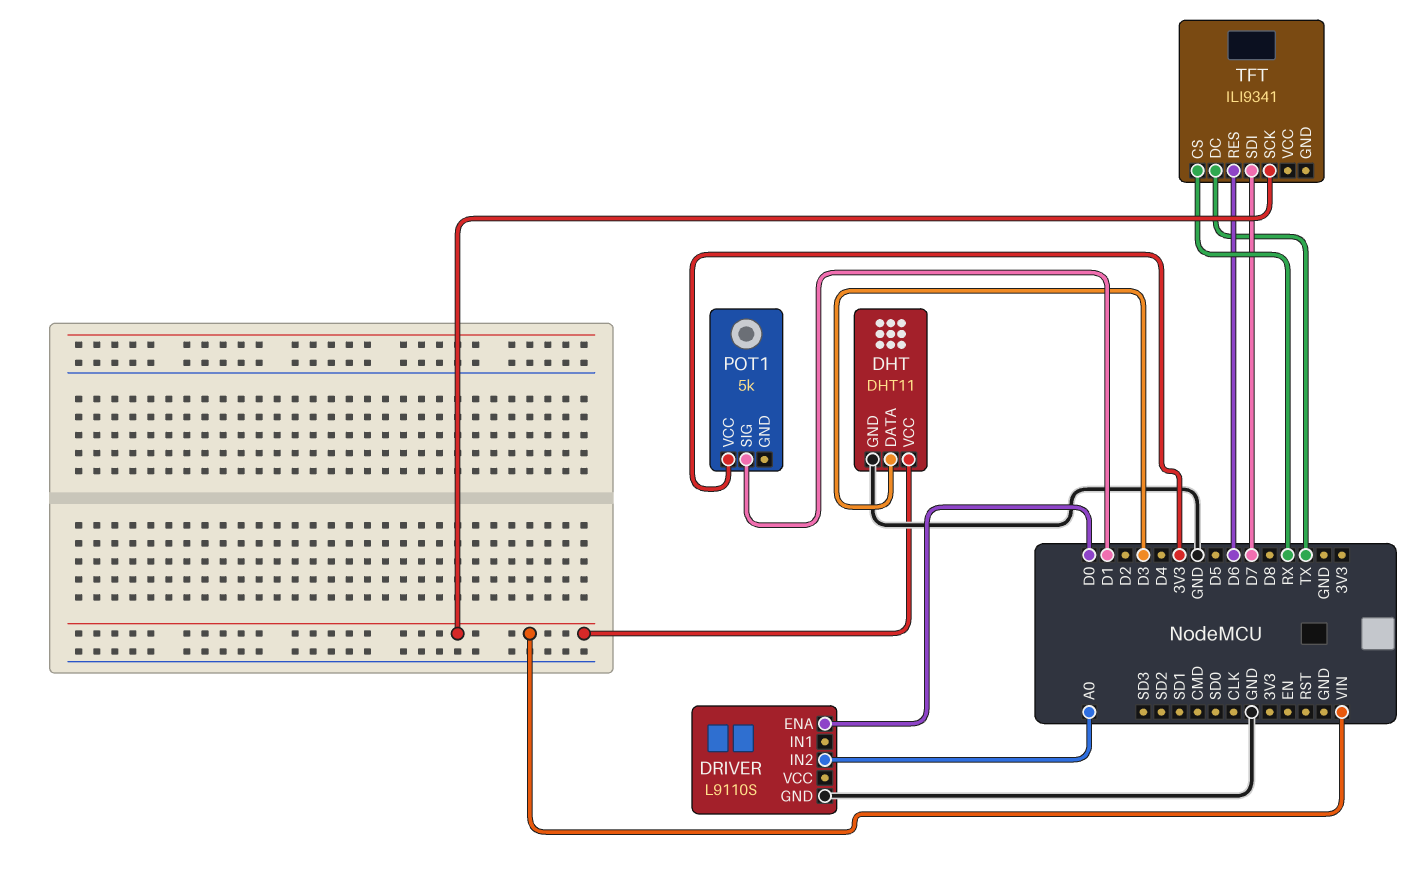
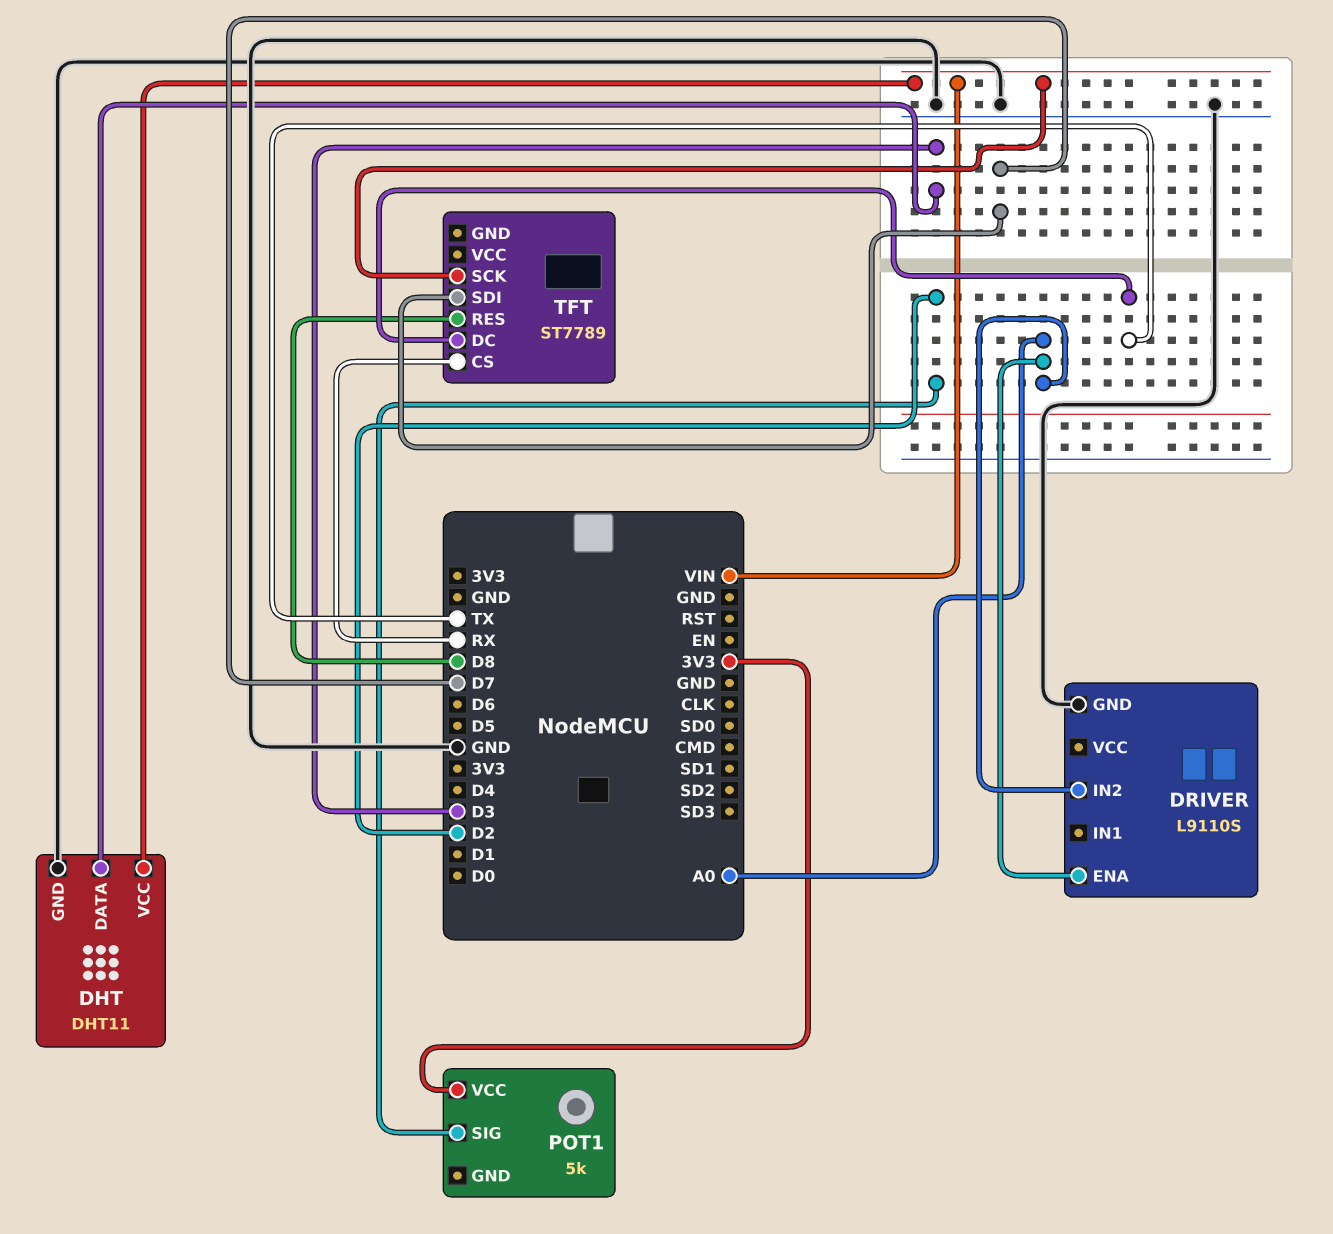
DRIVER pin ENA: D0 -> A0
POT1 pin SIG: D1 -> D2
TFT: ILI9341 -> ST7789
TFT pin RES: D6 -> D8

